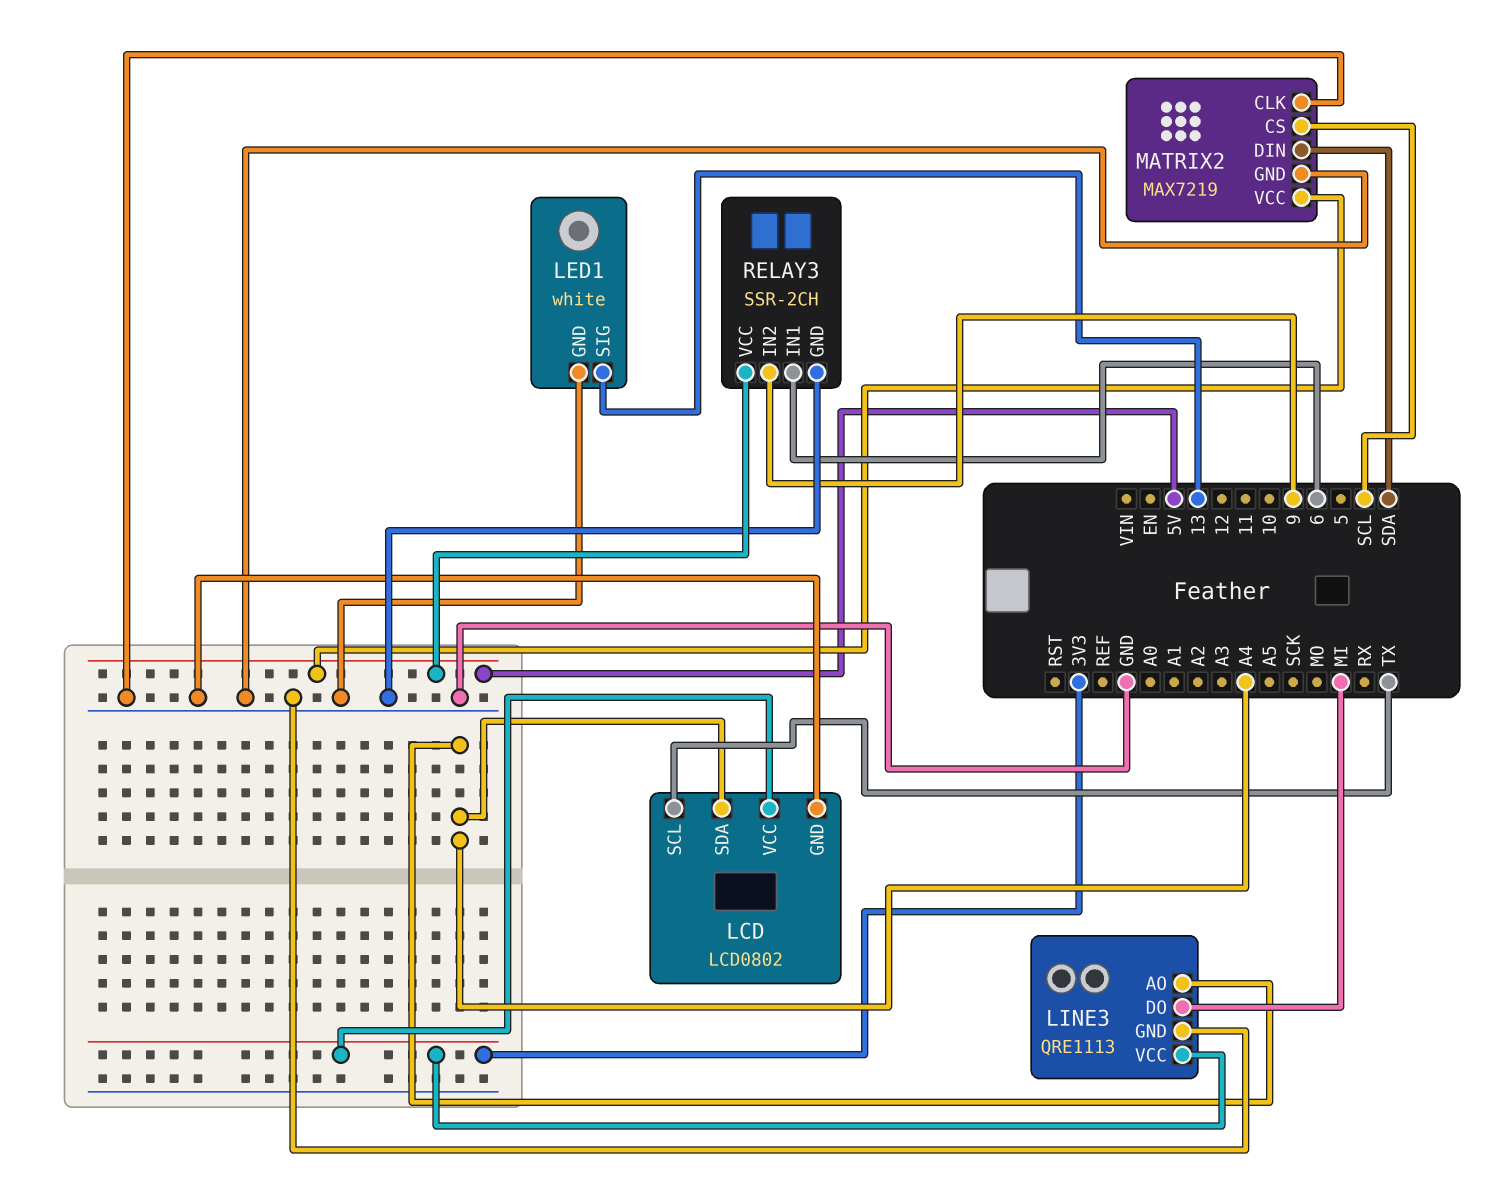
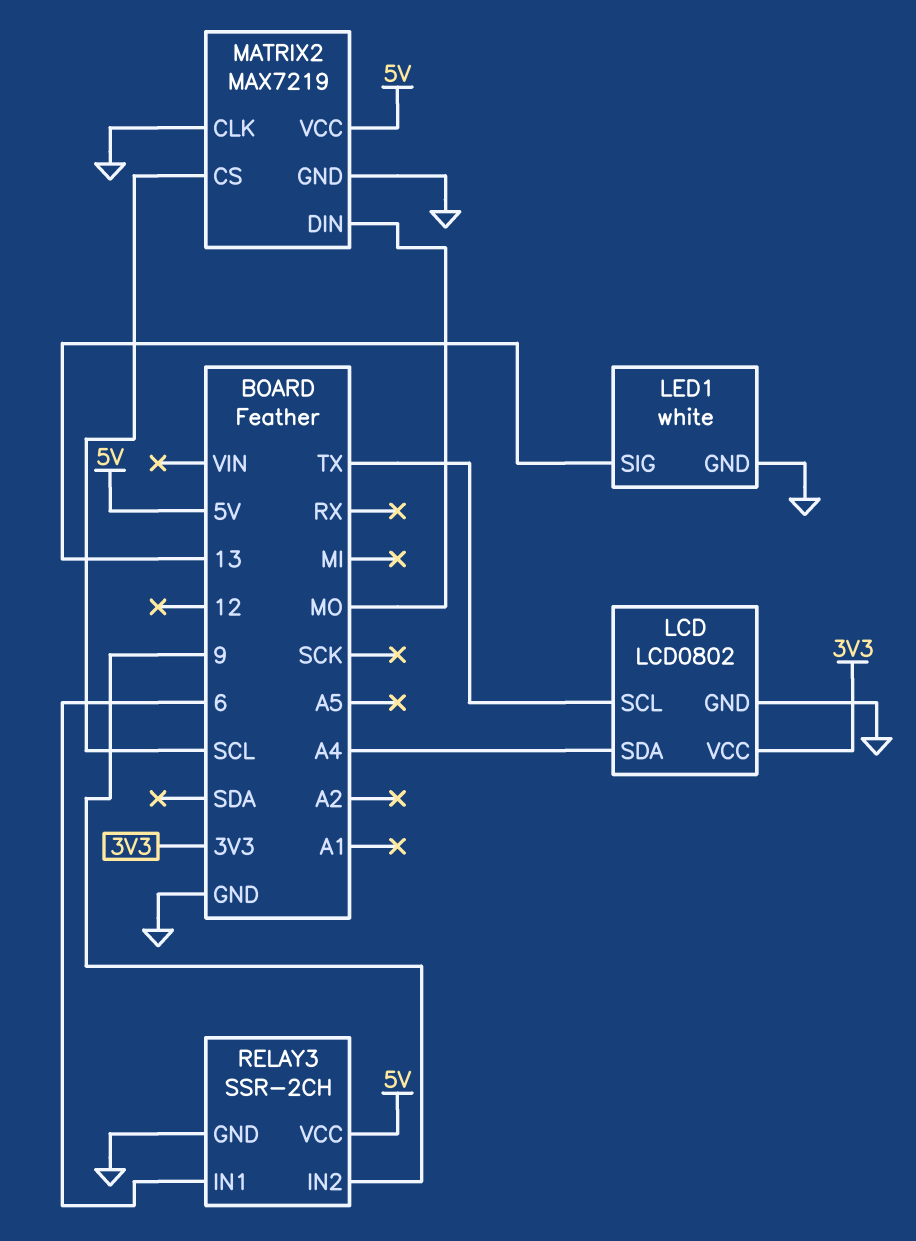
LINE3: QRE1113 -> none
LINE3 pin AO: A4 -> none
LINE3 pin DO: MI -> none
LINE3 pin GND: GND -> none
LINE3 pin VCC: 3V3 -> none
MATRIX2 pin DIN: SDA -> MO

